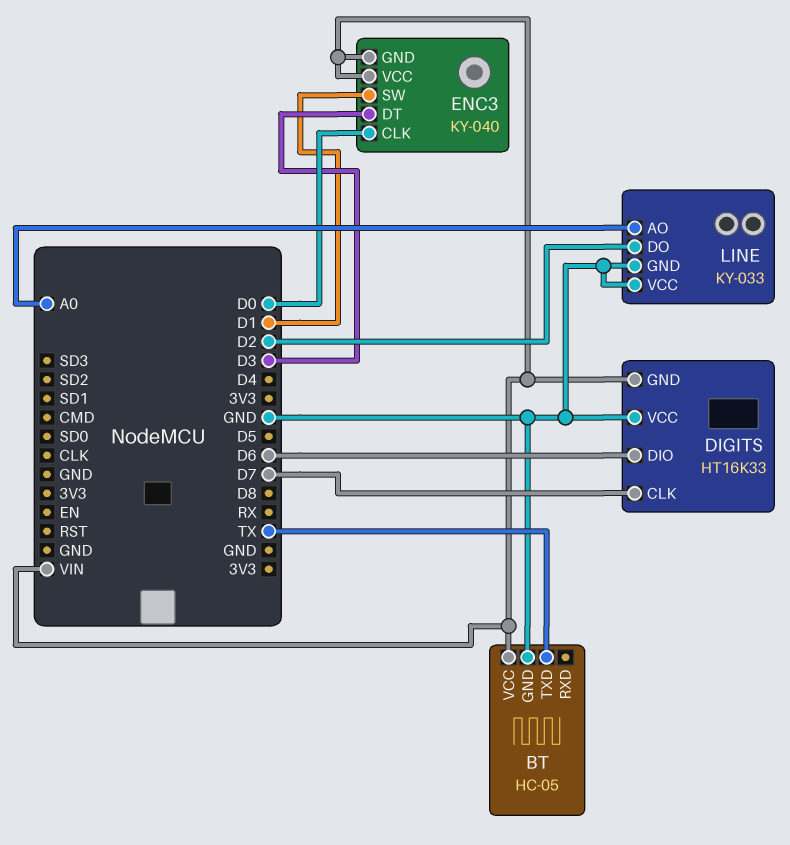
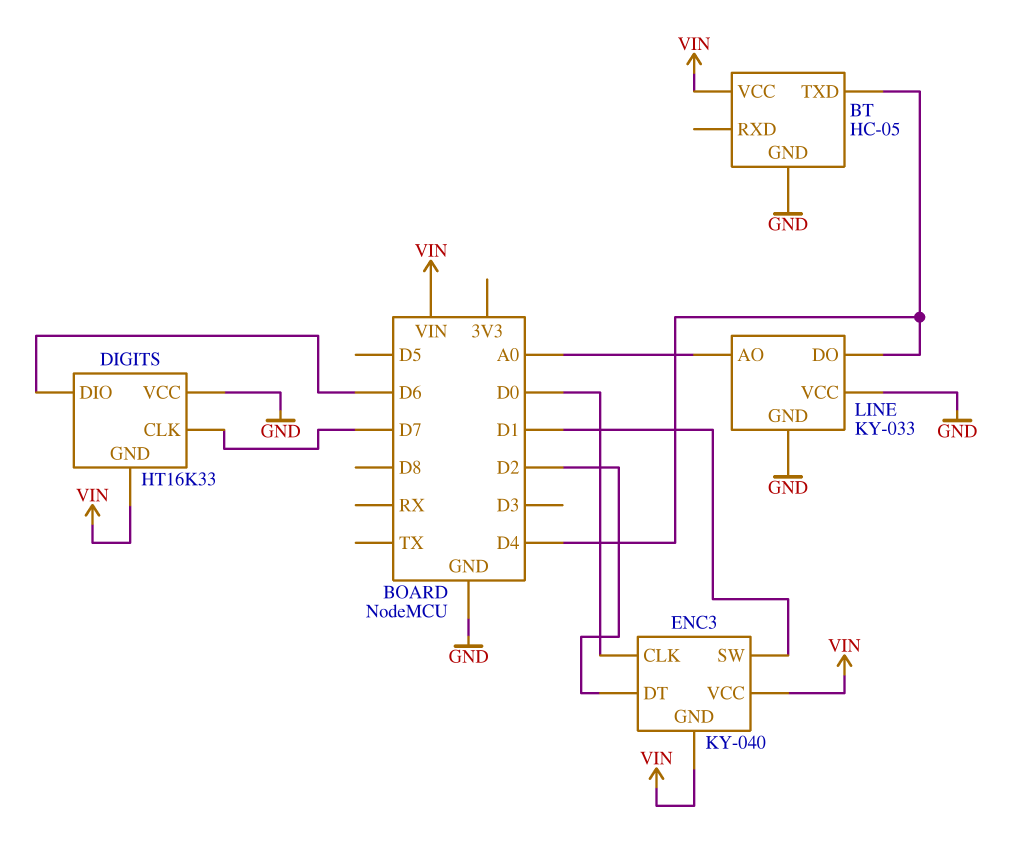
BT pin TXD: TX -> D4
ENC3 pin DT: D3 -> D2
LINE pin DO: D2 -> D4

